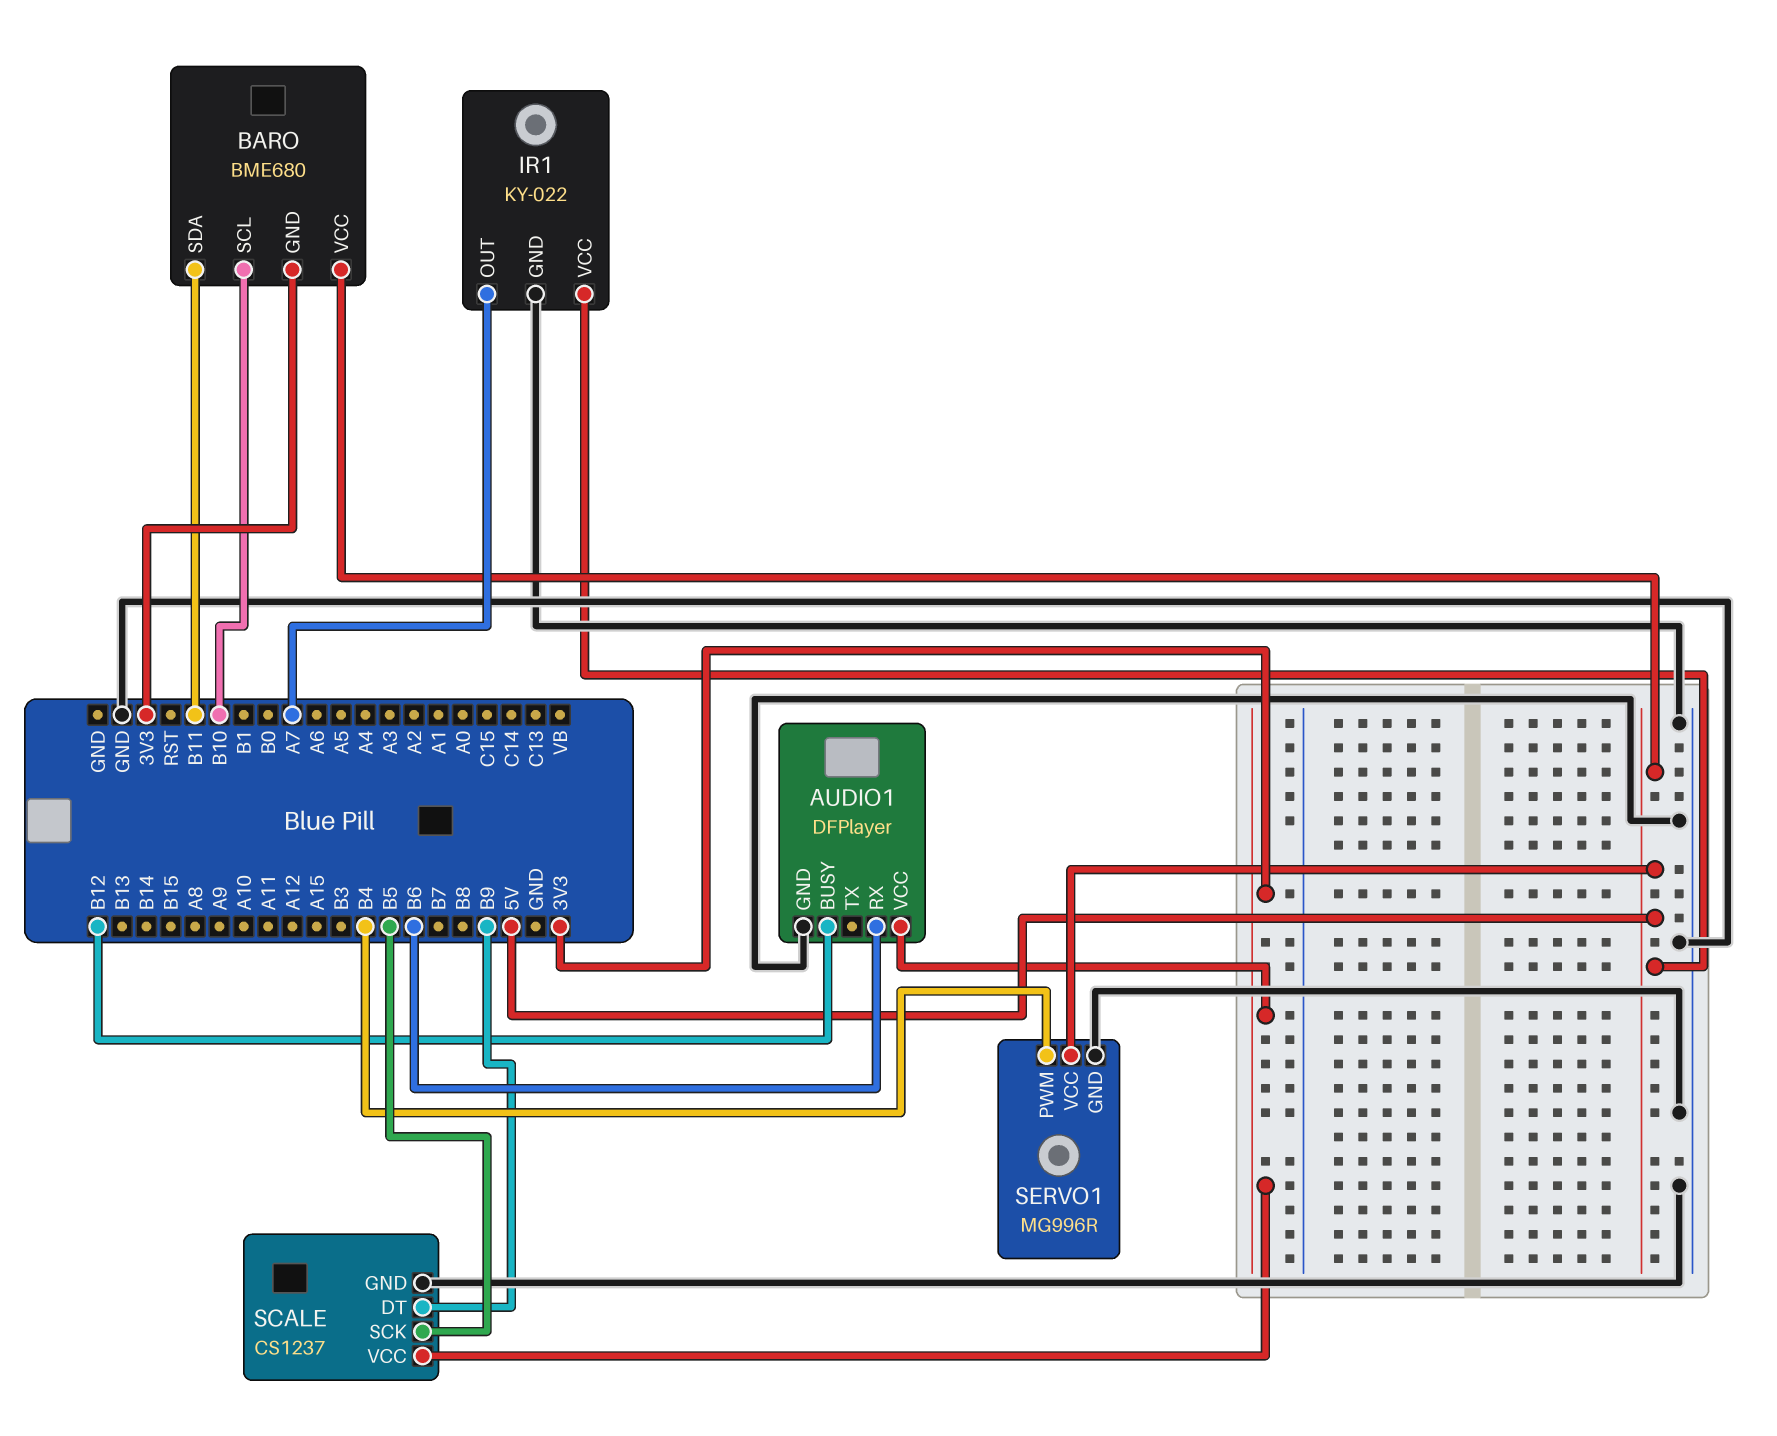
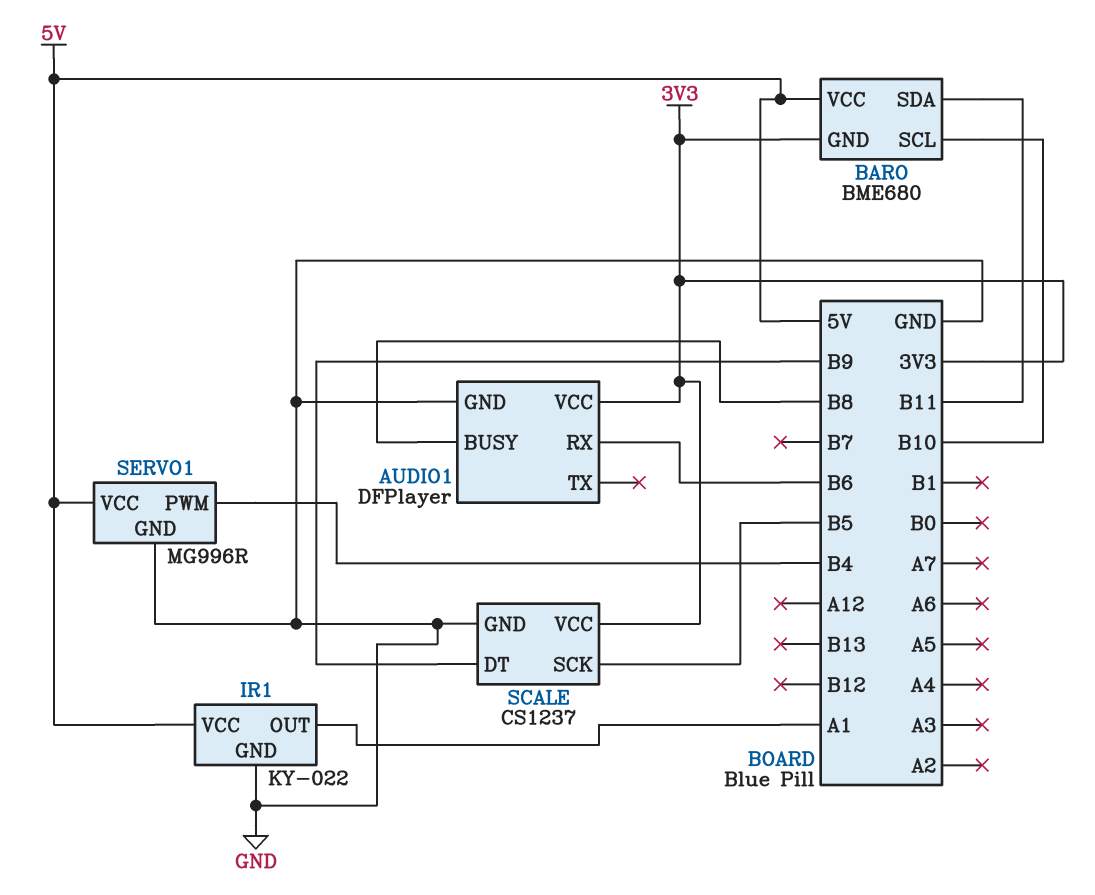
AUDIO1 pin BUSY: B12 -> B8
IR1 pin OUT: A7 -> A1

